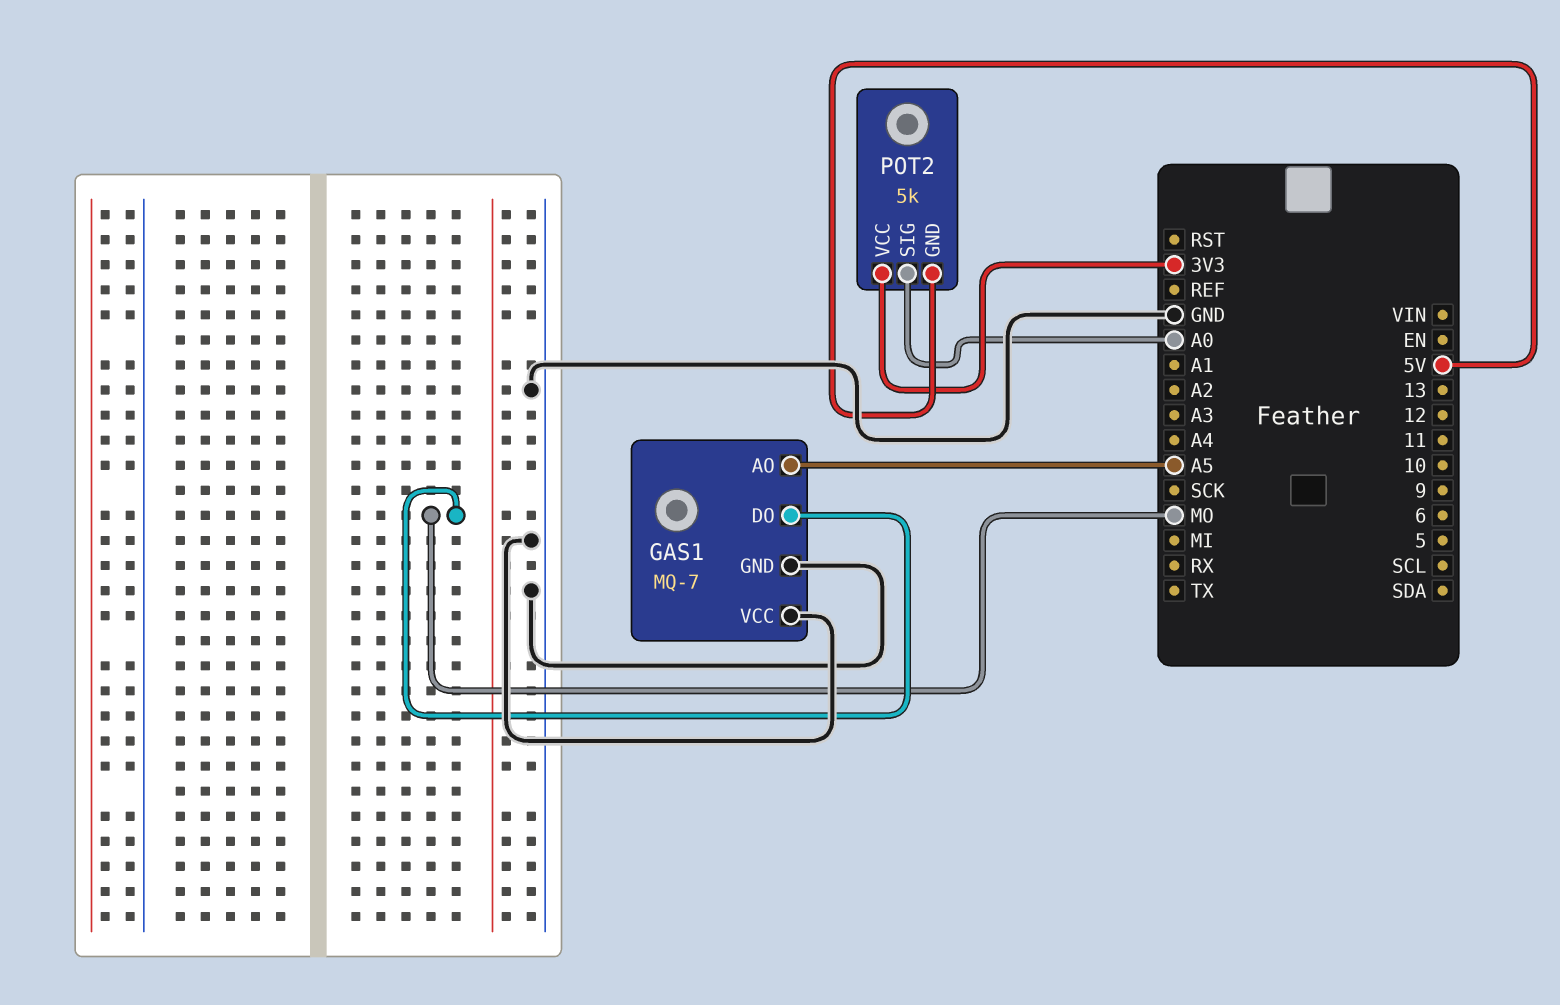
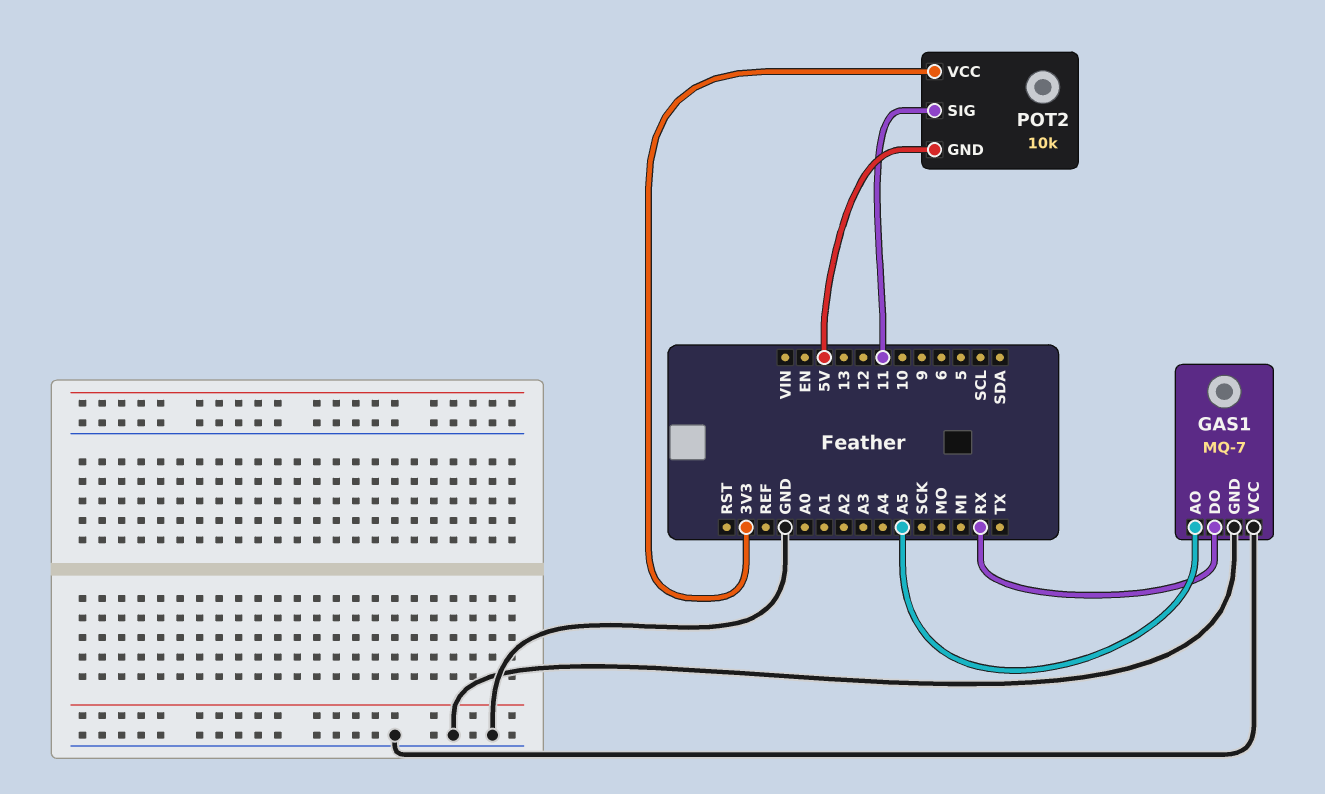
GAS1 pin DO: MO -> RX
POT2: 5k -> 10k
POT2 pin SIG: A0 -> 11

